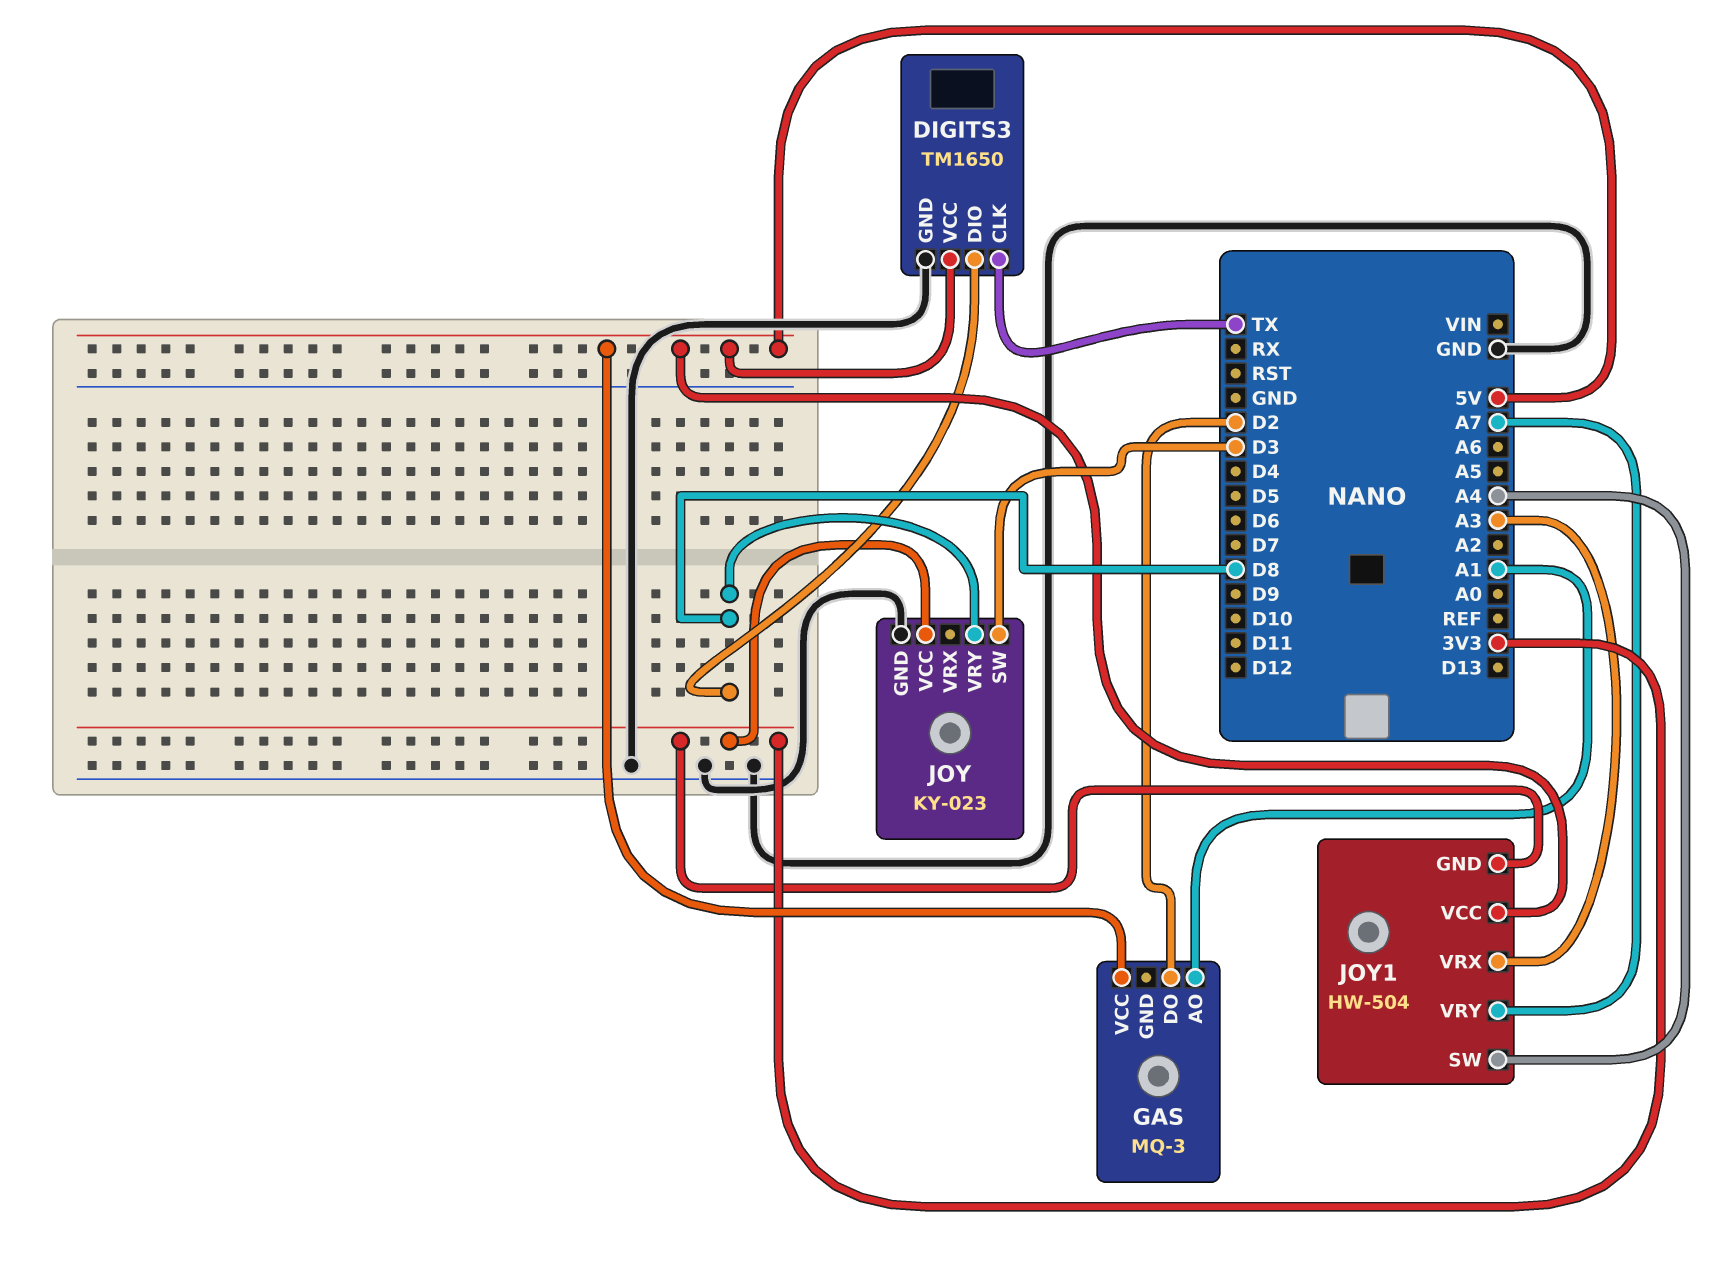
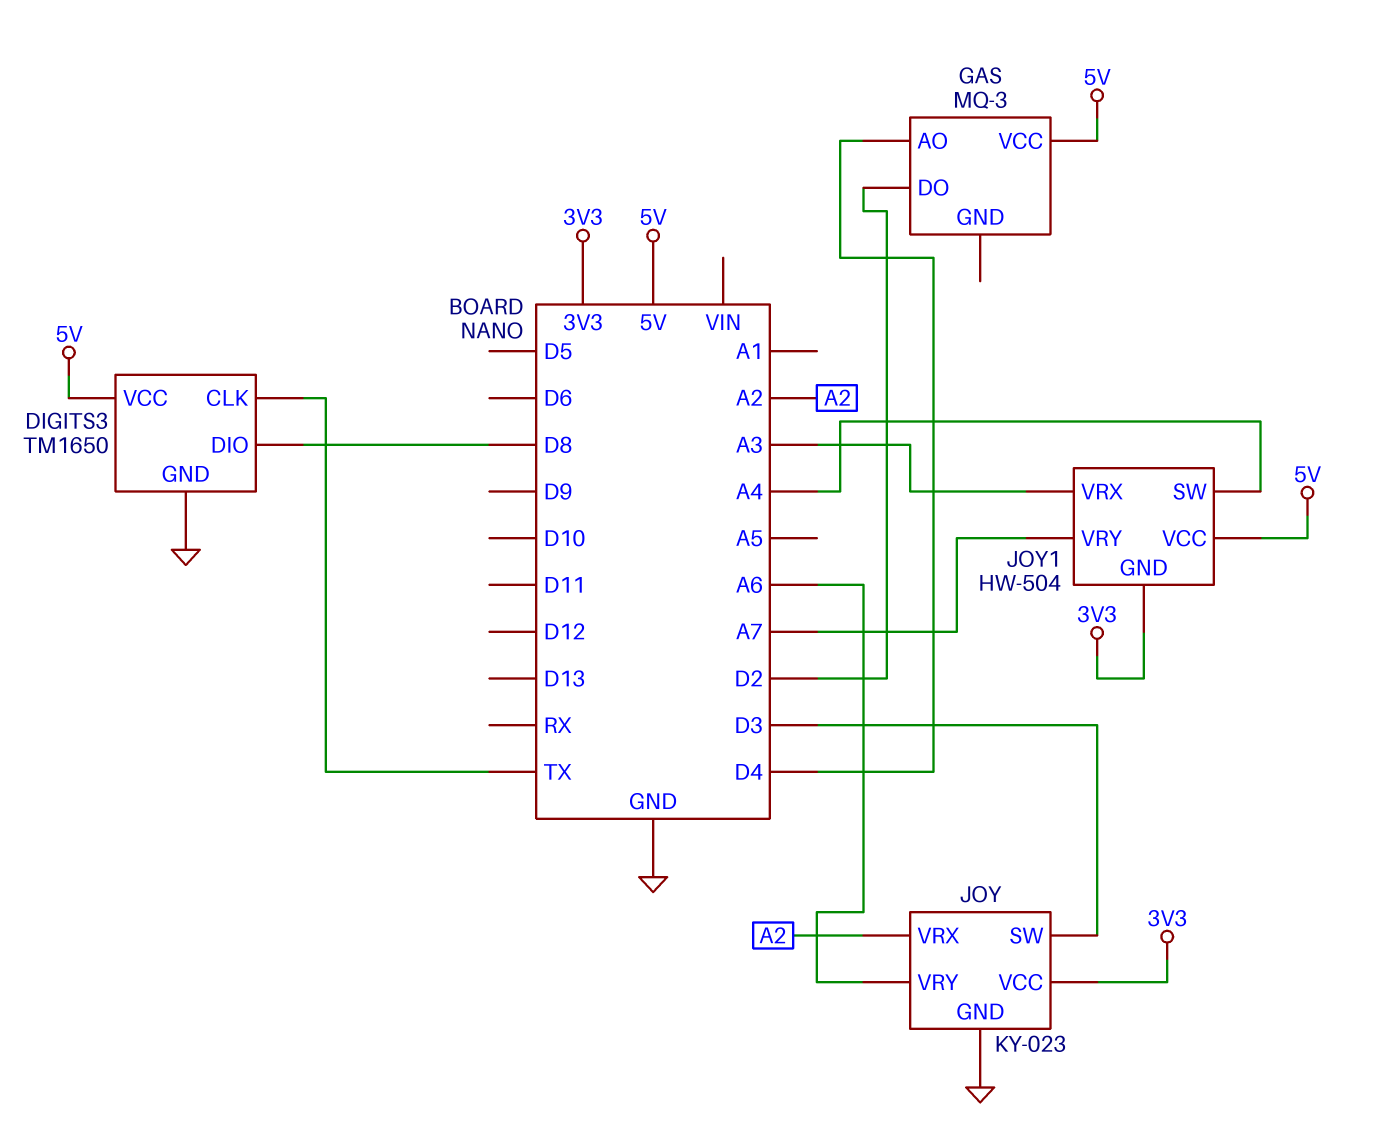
GAS pin AO: A1 -> D4
JOY pin VRX: none -> A2
JOY pin VRY: D8 -> A6

